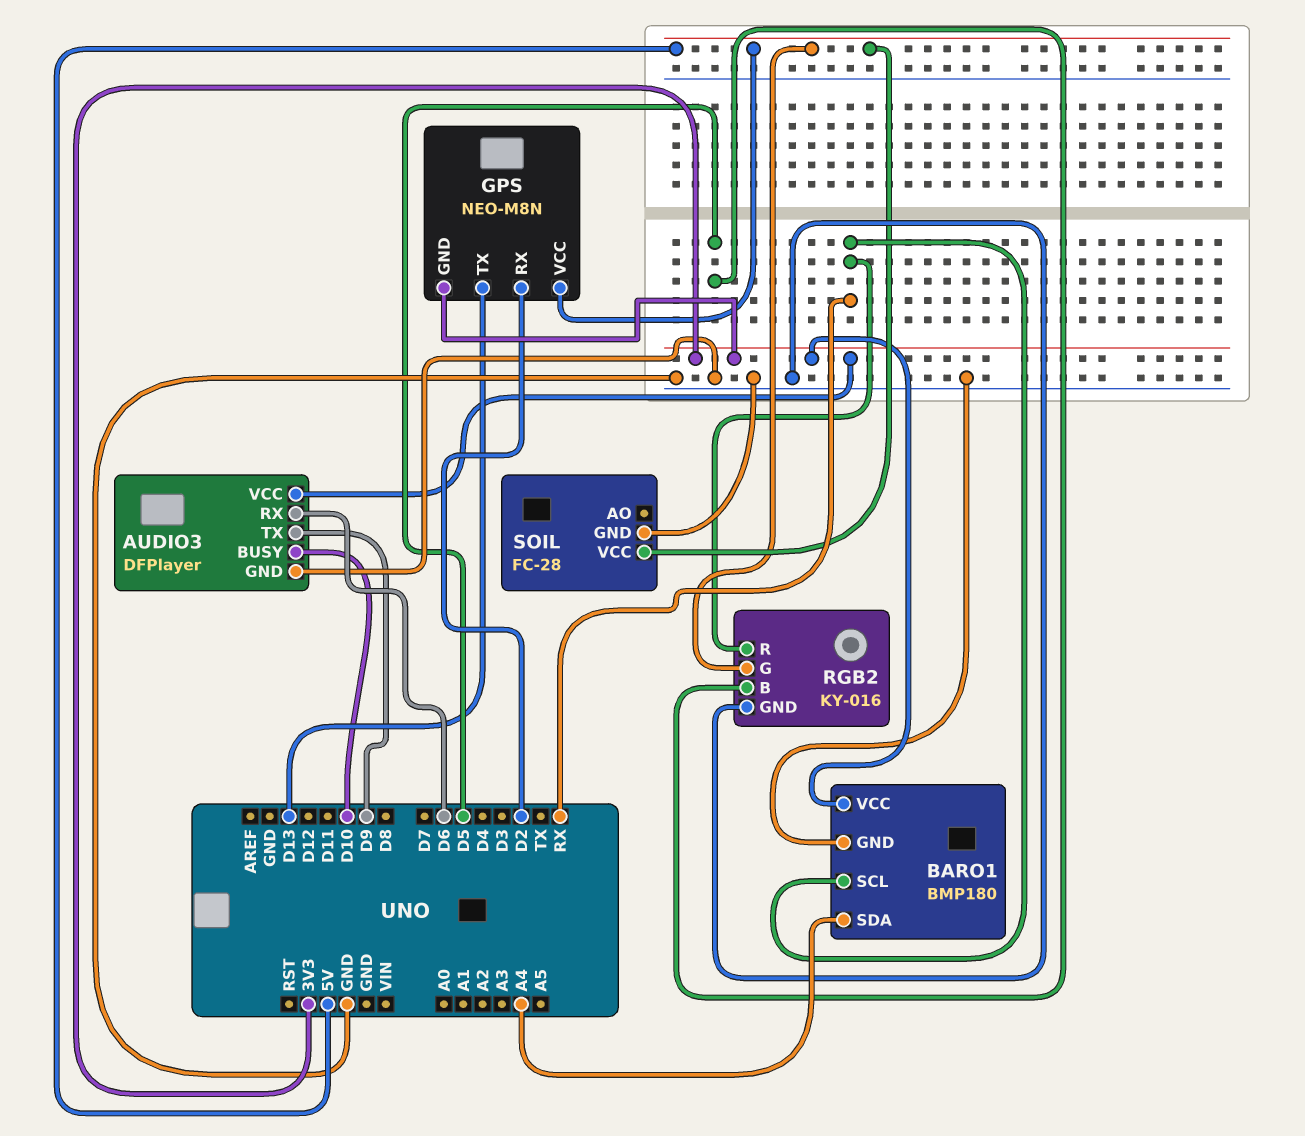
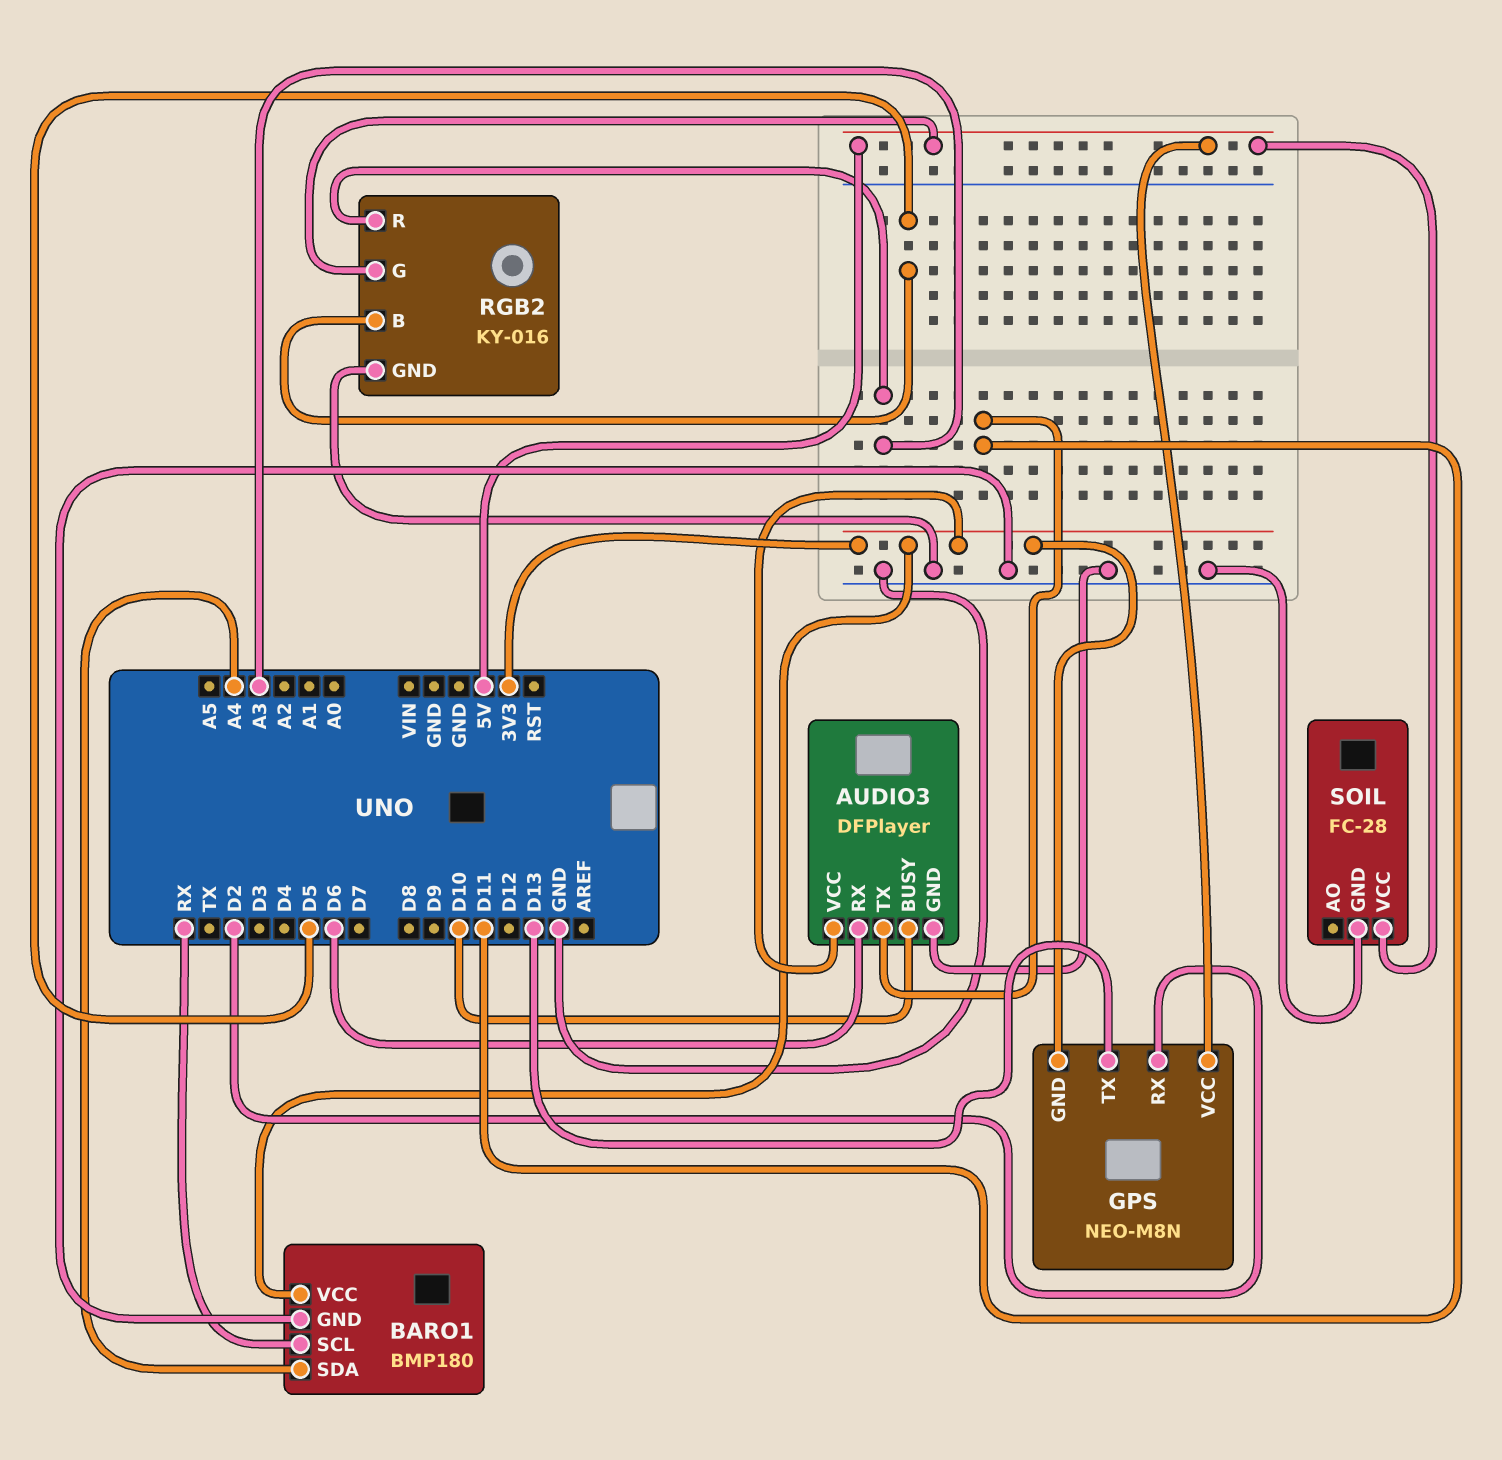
AUDIO3 pin TX: D9 -> D11
RGB2 pin R: RX -> A3

